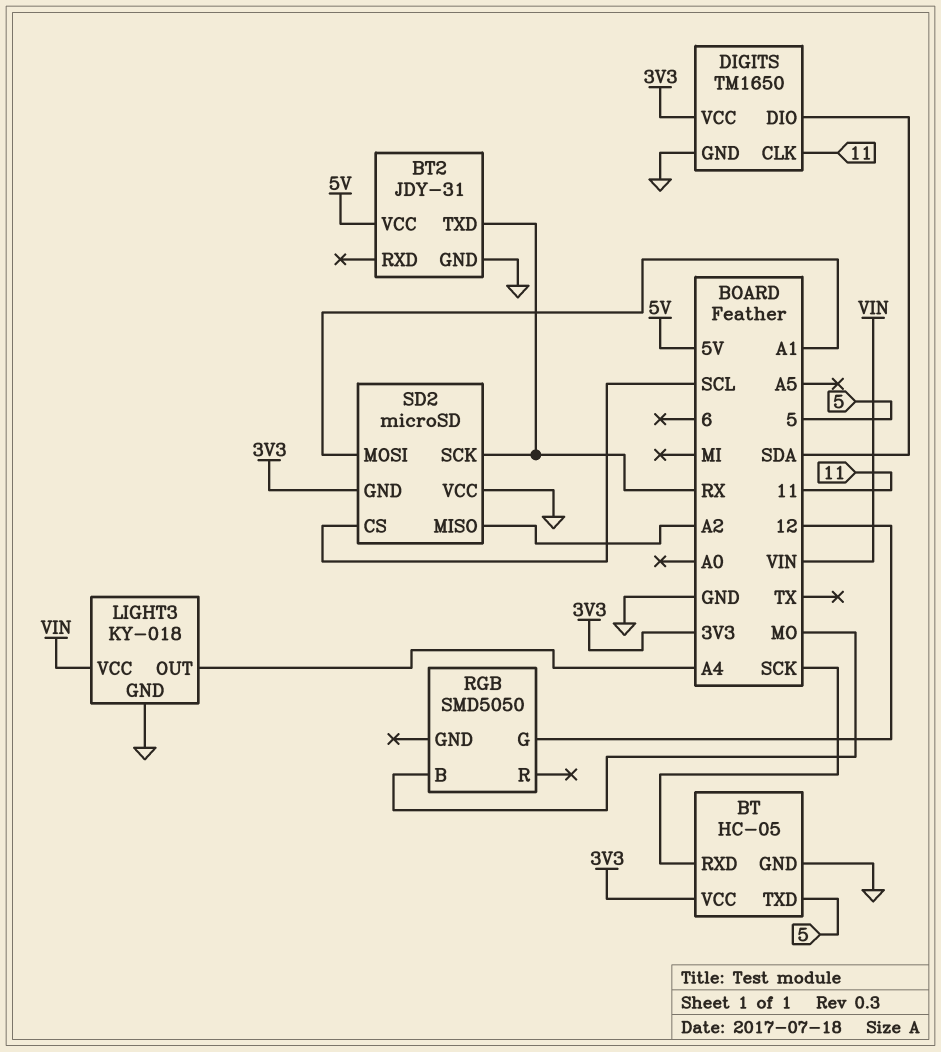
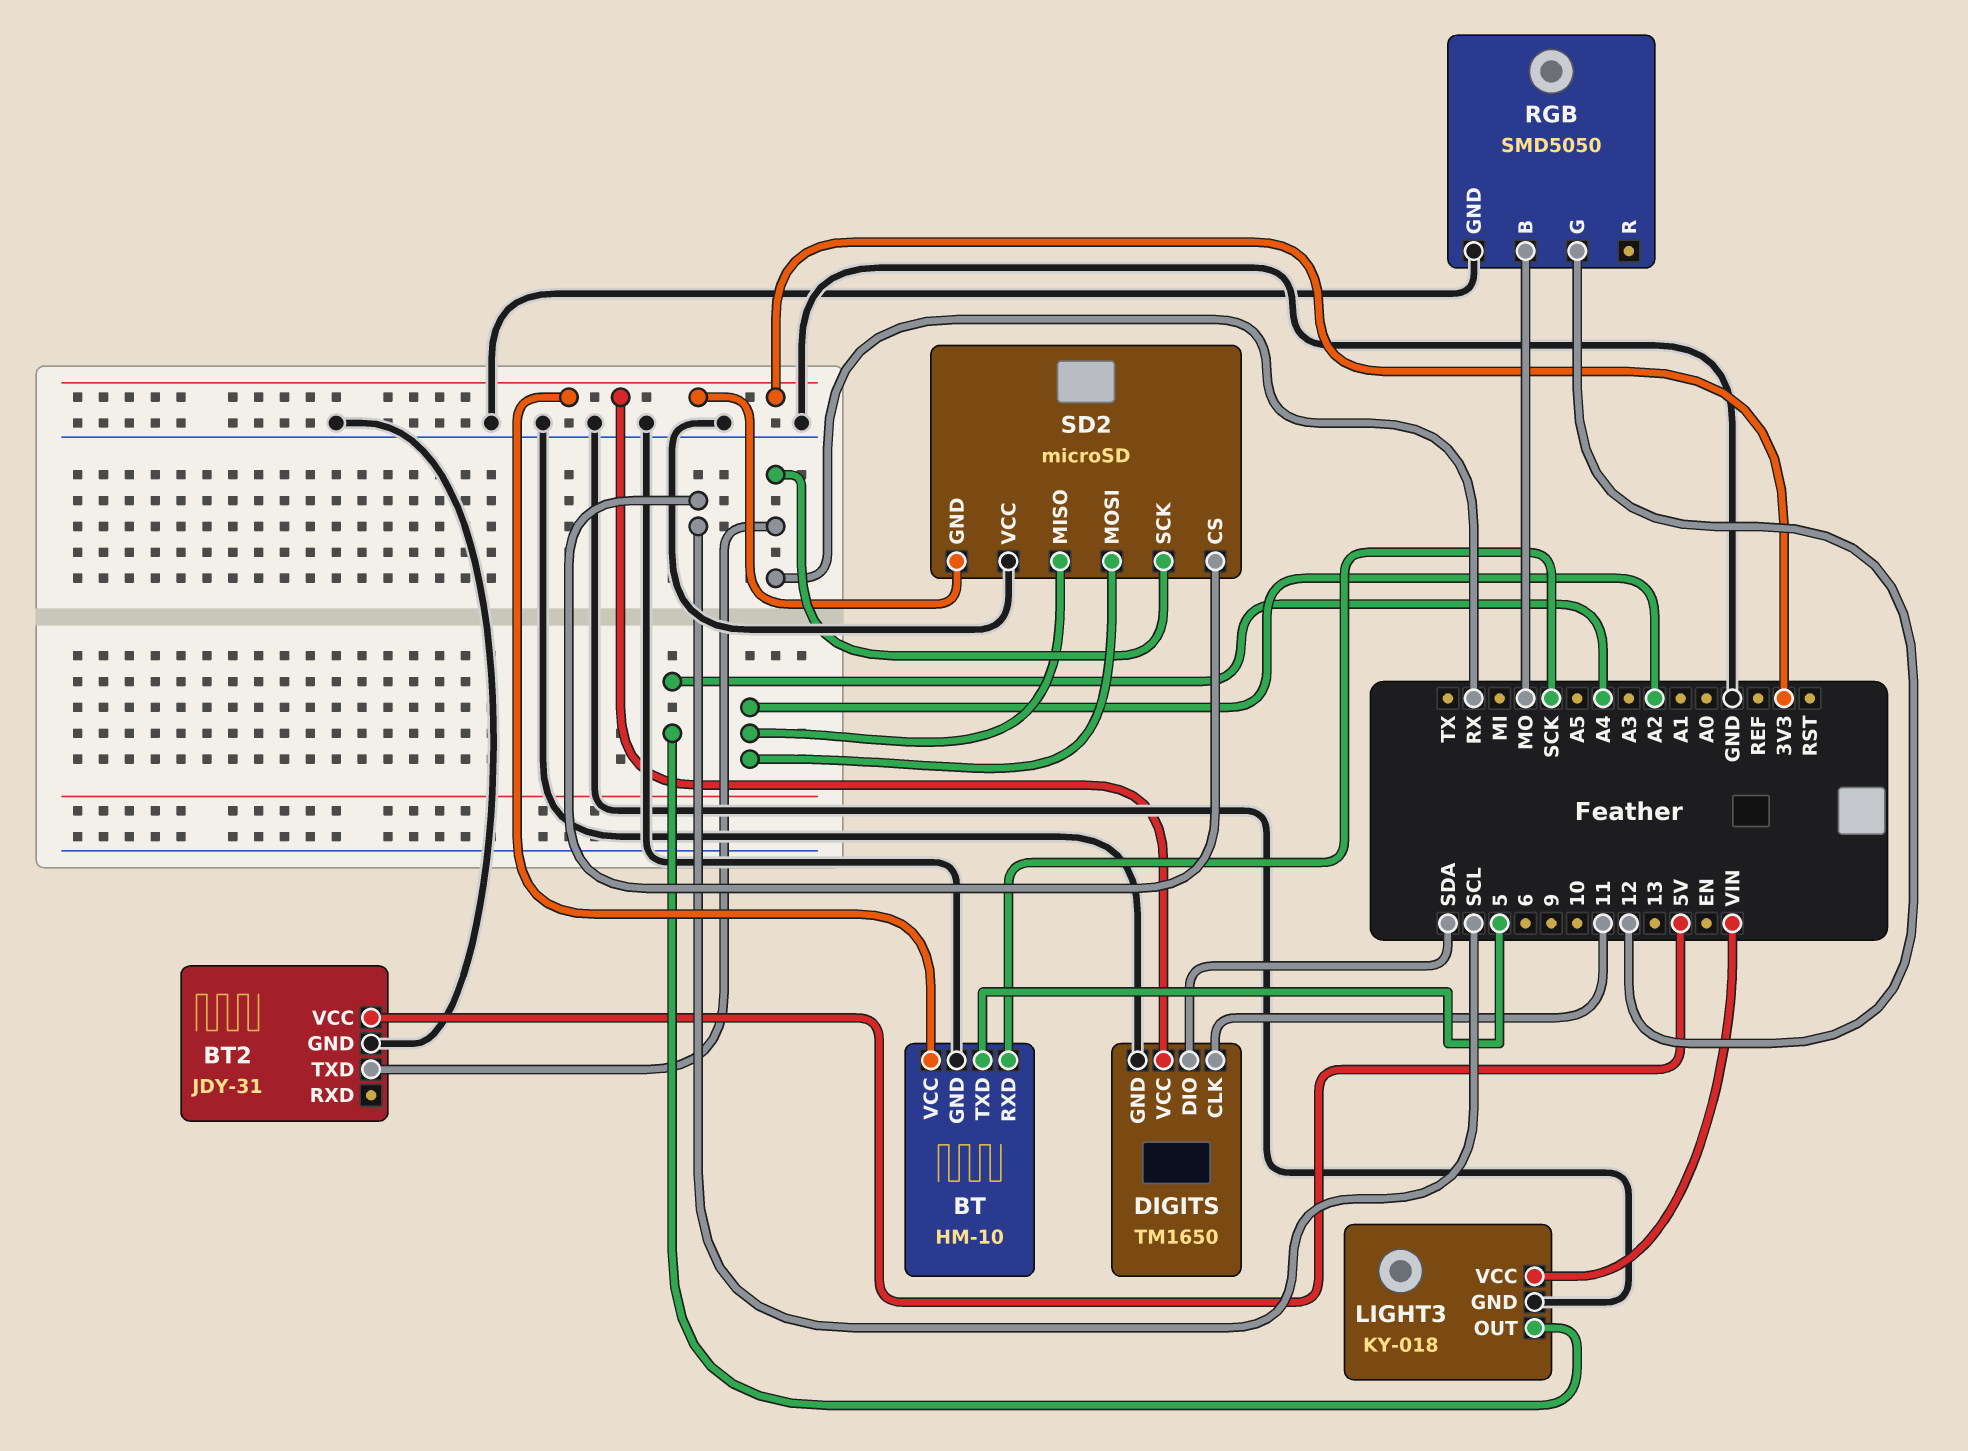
BT: HC-05 -> HM-10
RGB pin GND: none -> GND
SD2 pin MOSI: A1 -> A2

